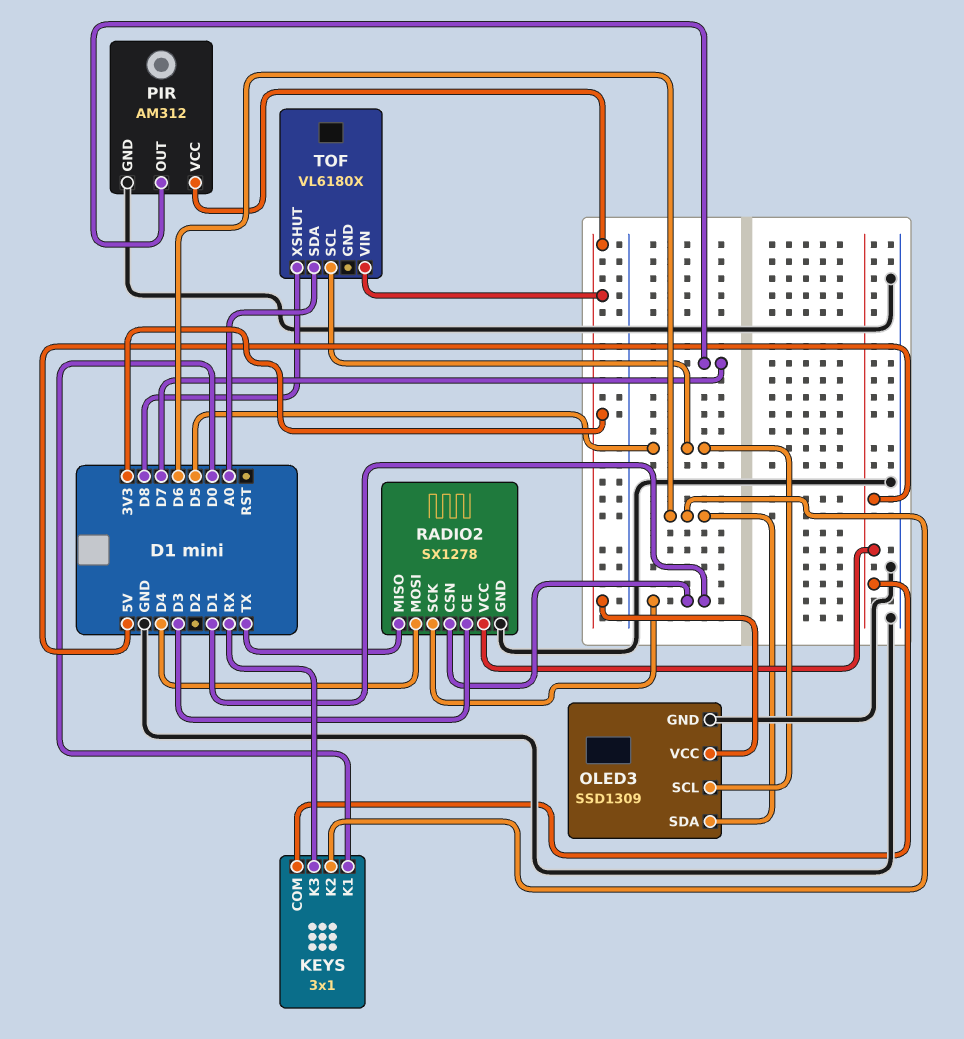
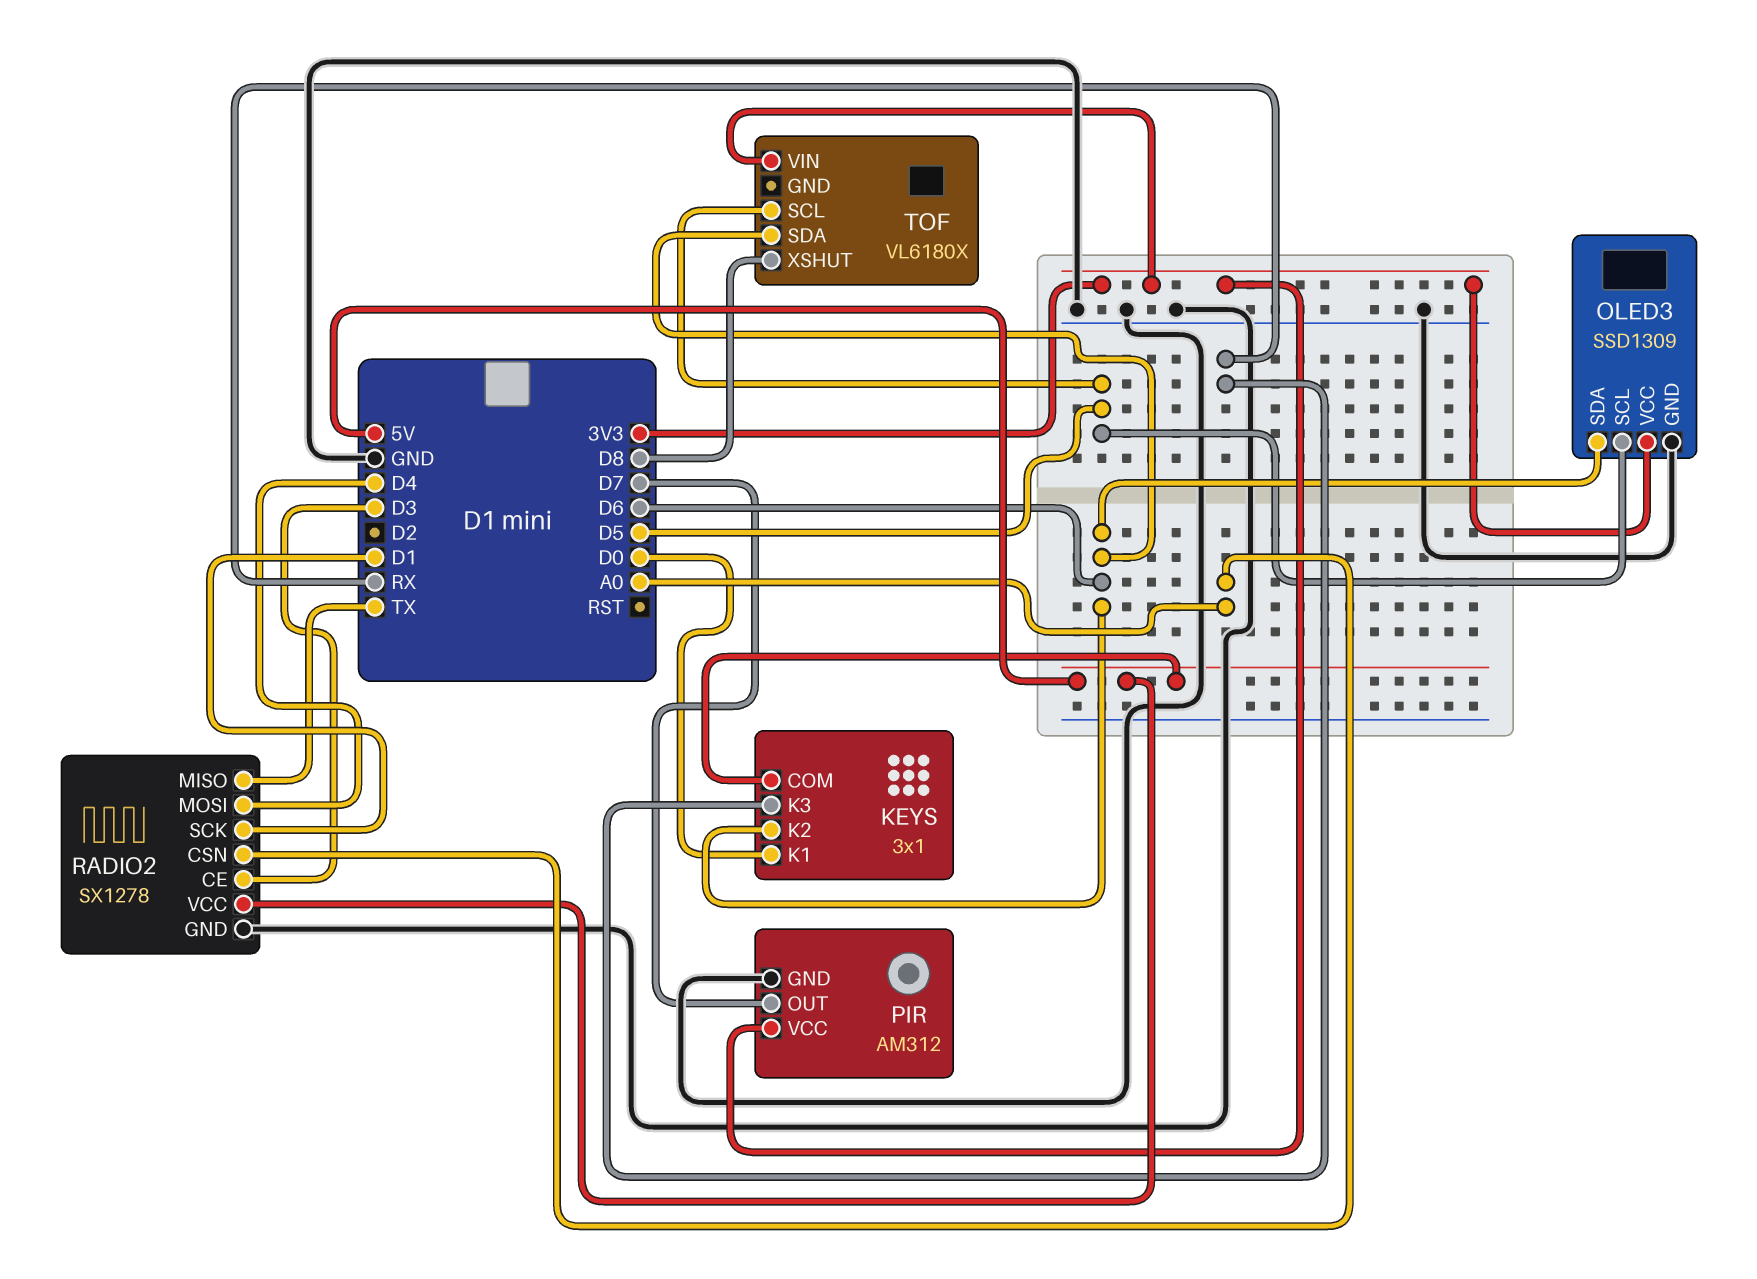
RADIO2 pin CSN: D1 -> A0
TOF pin SDA: A0 -> D6

